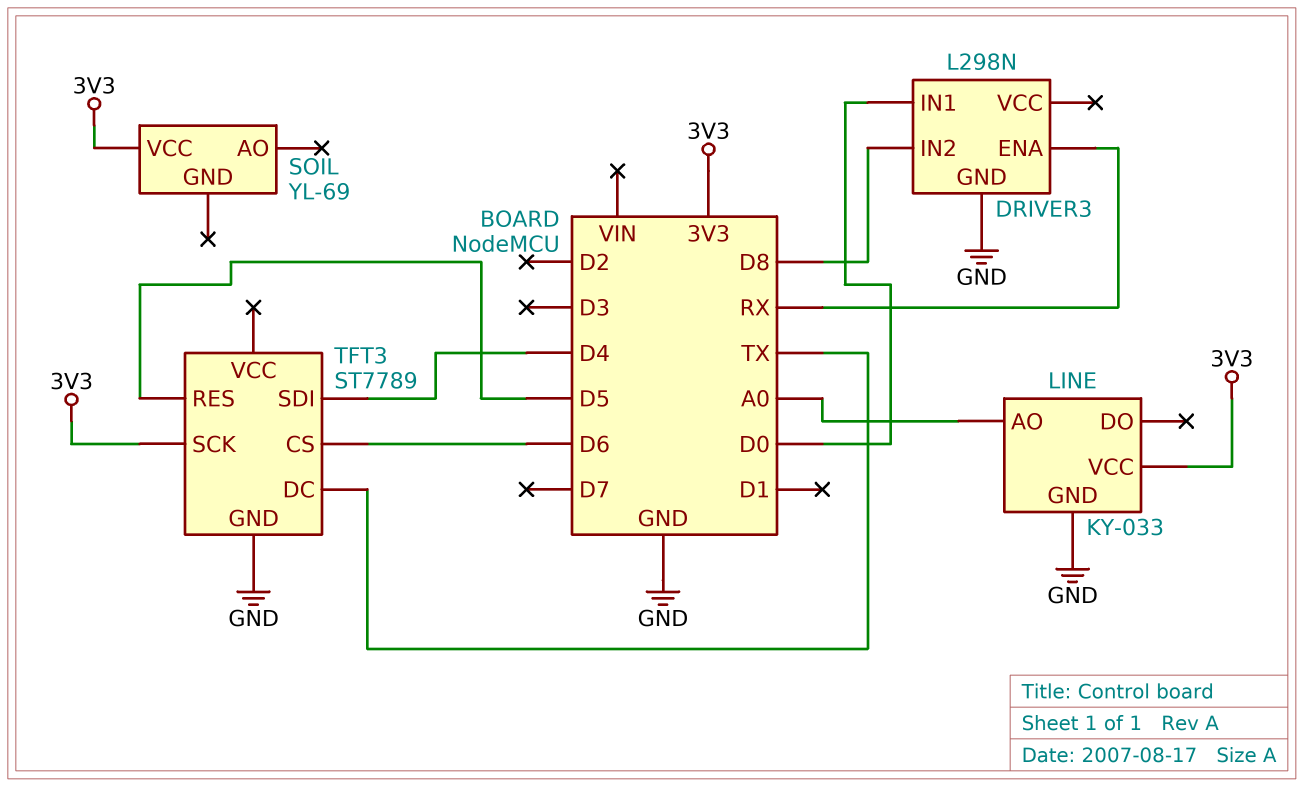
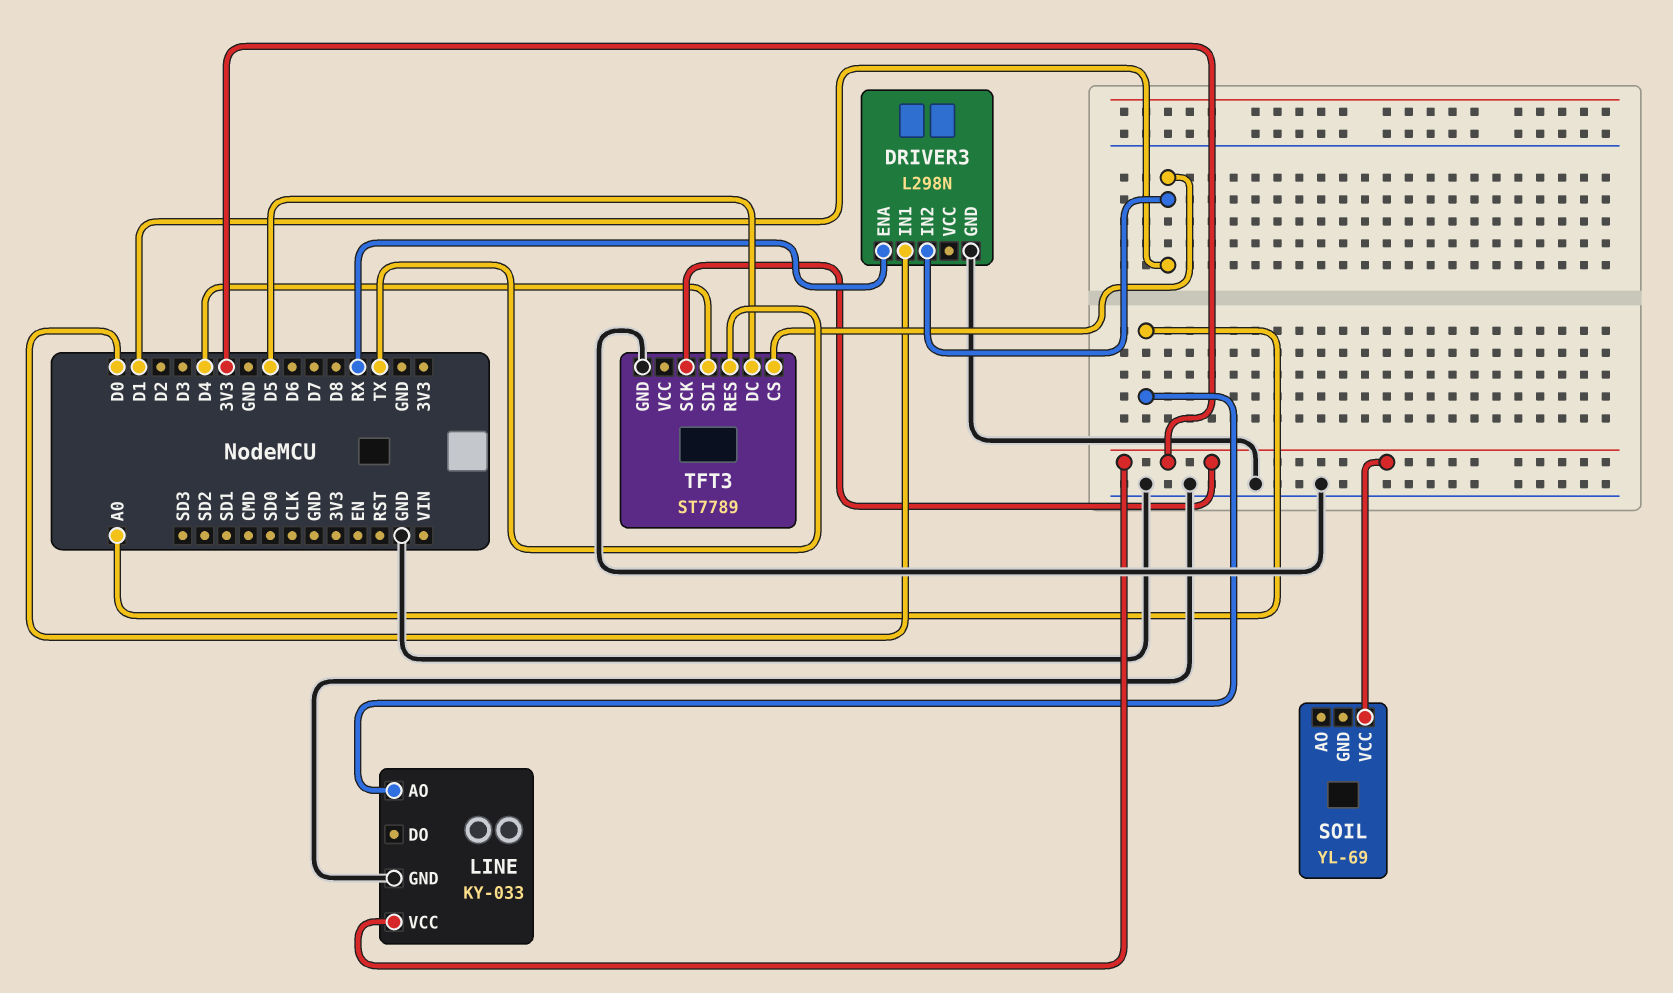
DRIVER3 pin IN2: D8 -> D1
TFT3 pin CS: D6 -> D1
TFT3 pin DC: TX -> D5
TFT3 pin RES: D5 -> TX

